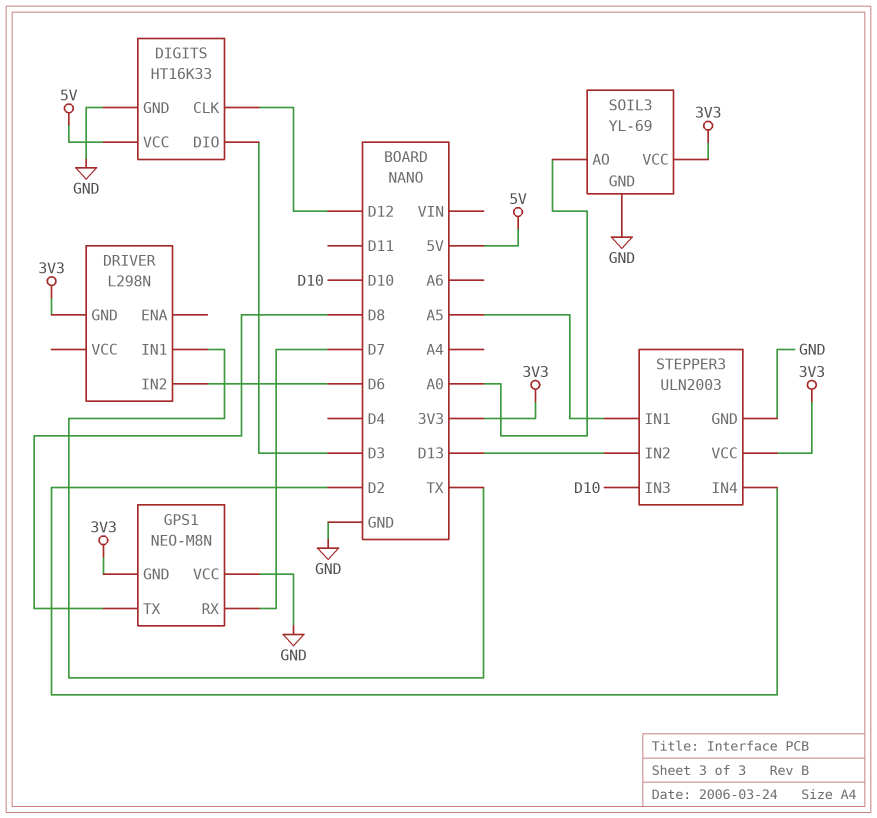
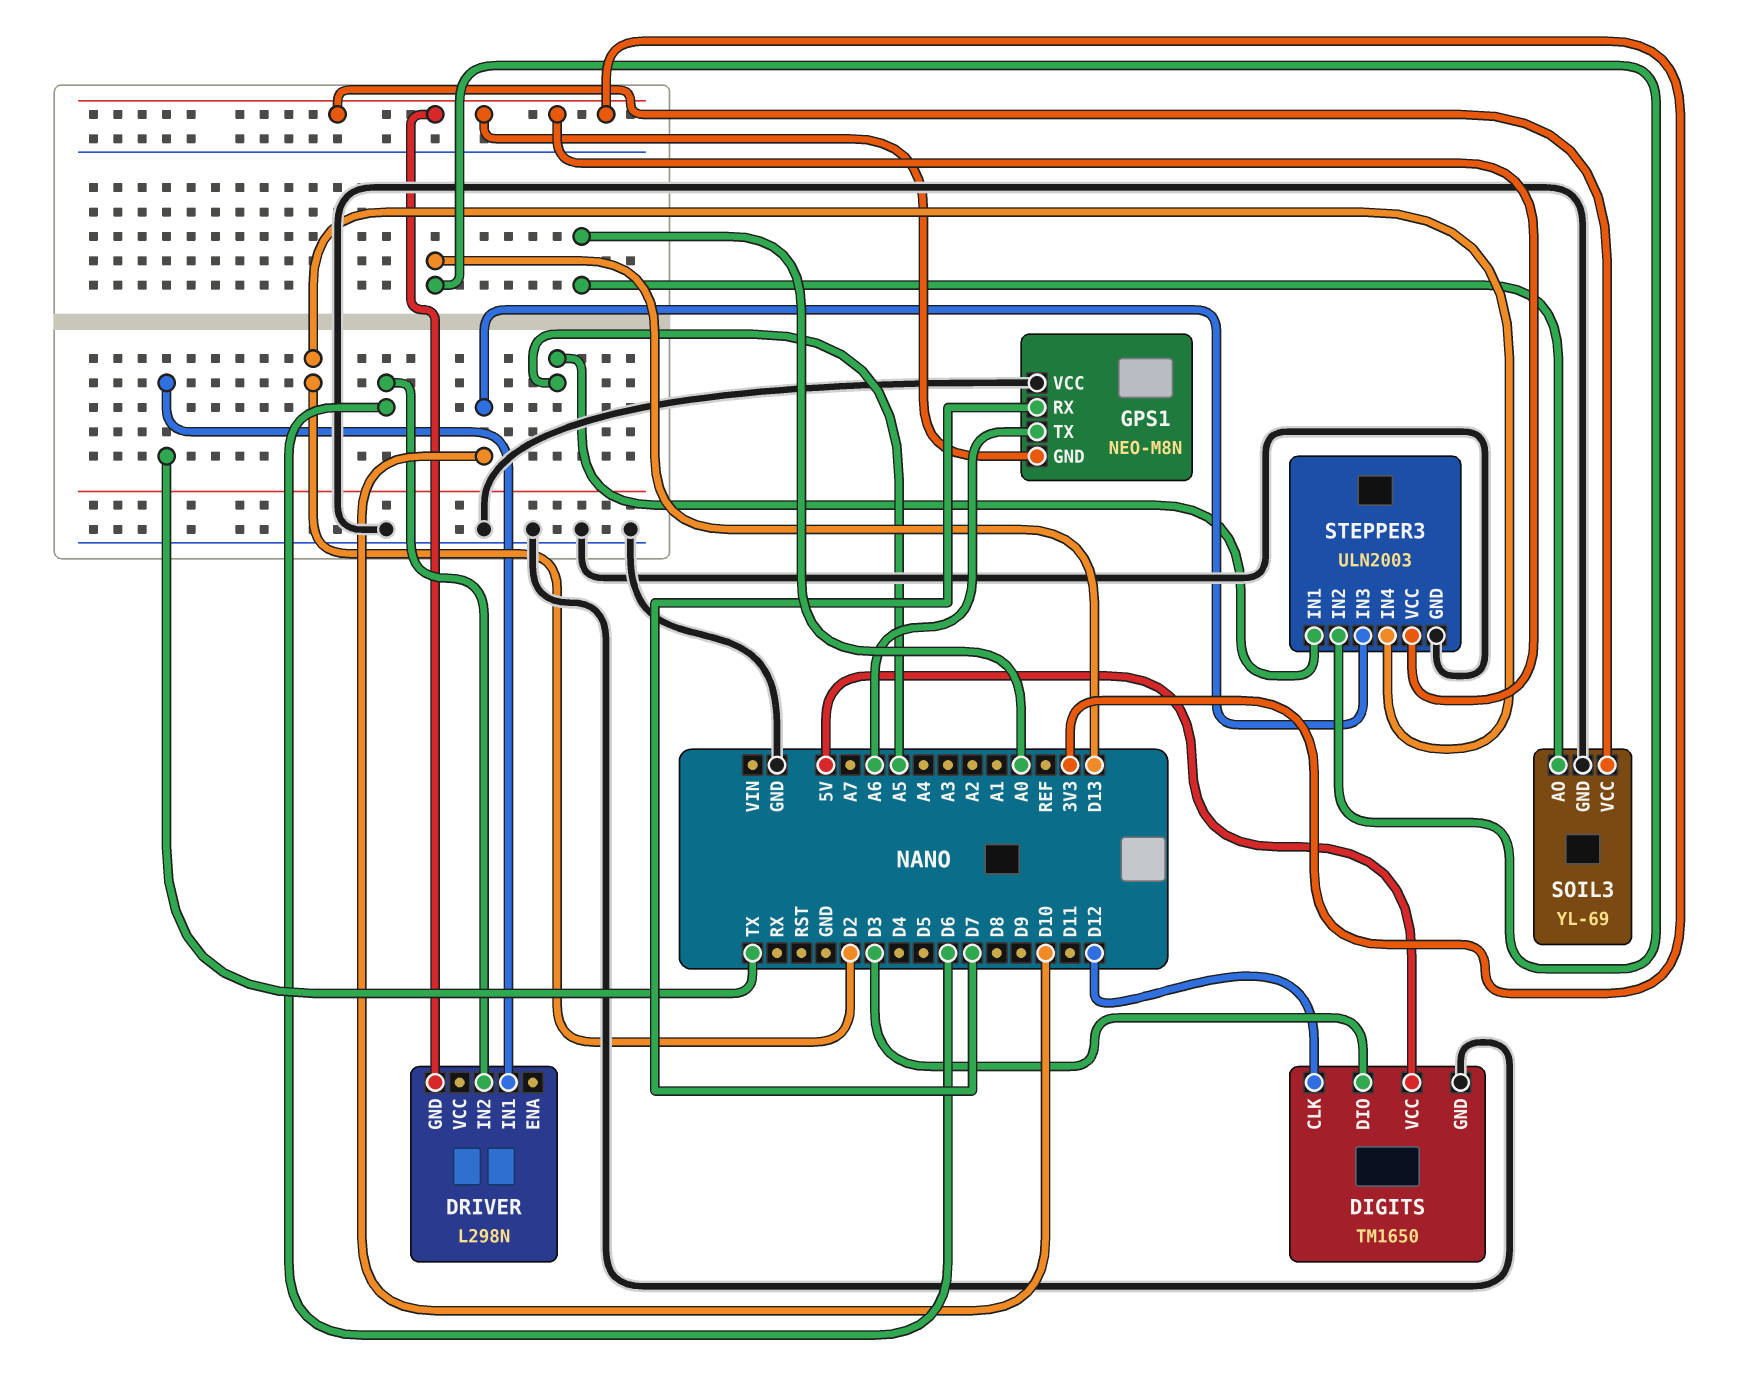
DIGITS: HT16K33 -> TM1650
GPS1 pin TX: D8 -> A6

